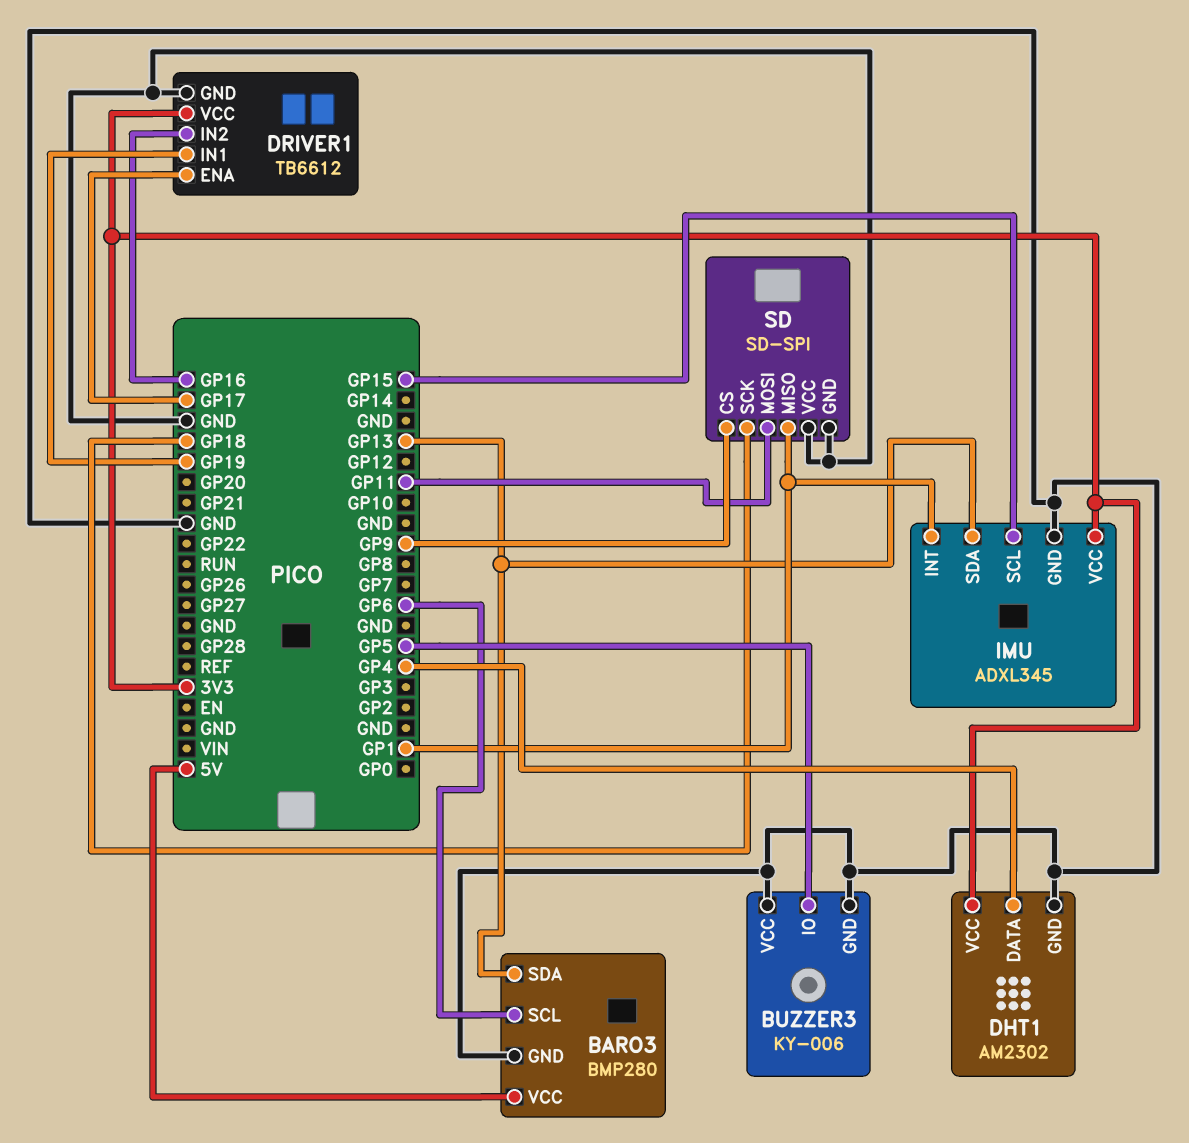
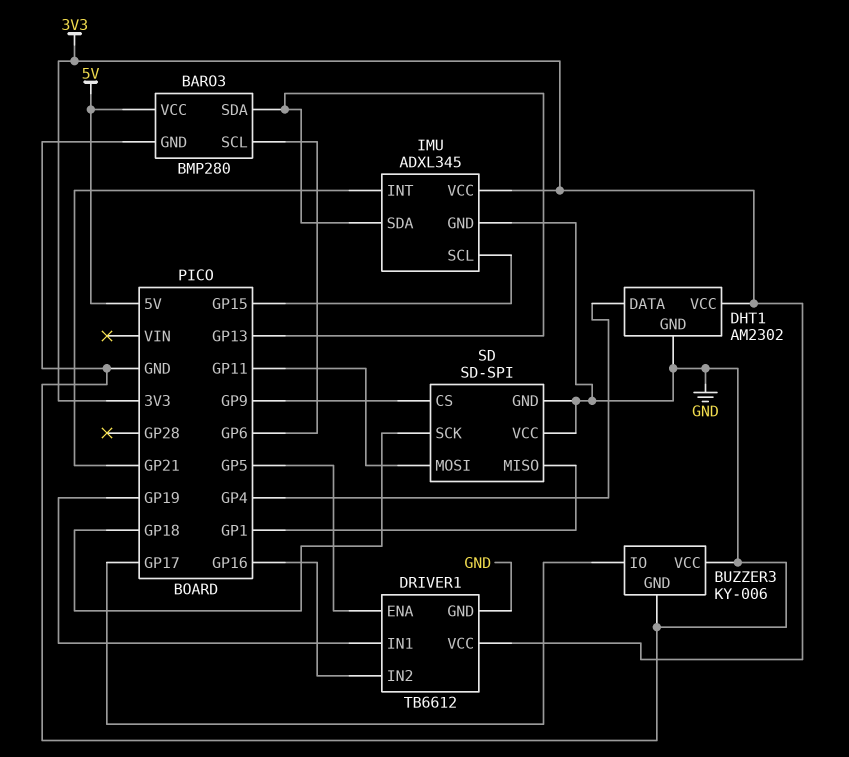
BUZZER3 pin IO: GP5 -> GP17
DRIVER1 pin ENA: GP17 -> GP5
IMU pin INT: GP1 -> GP21

